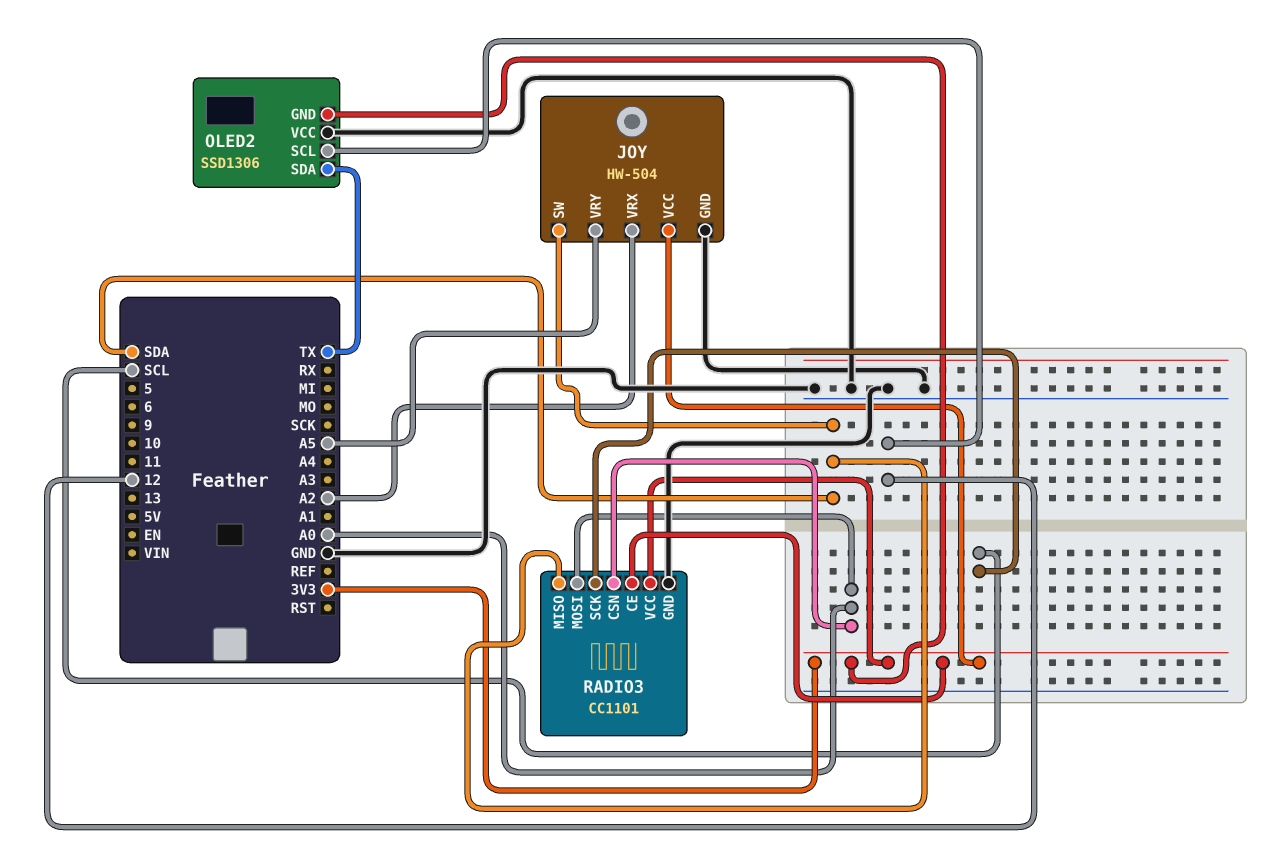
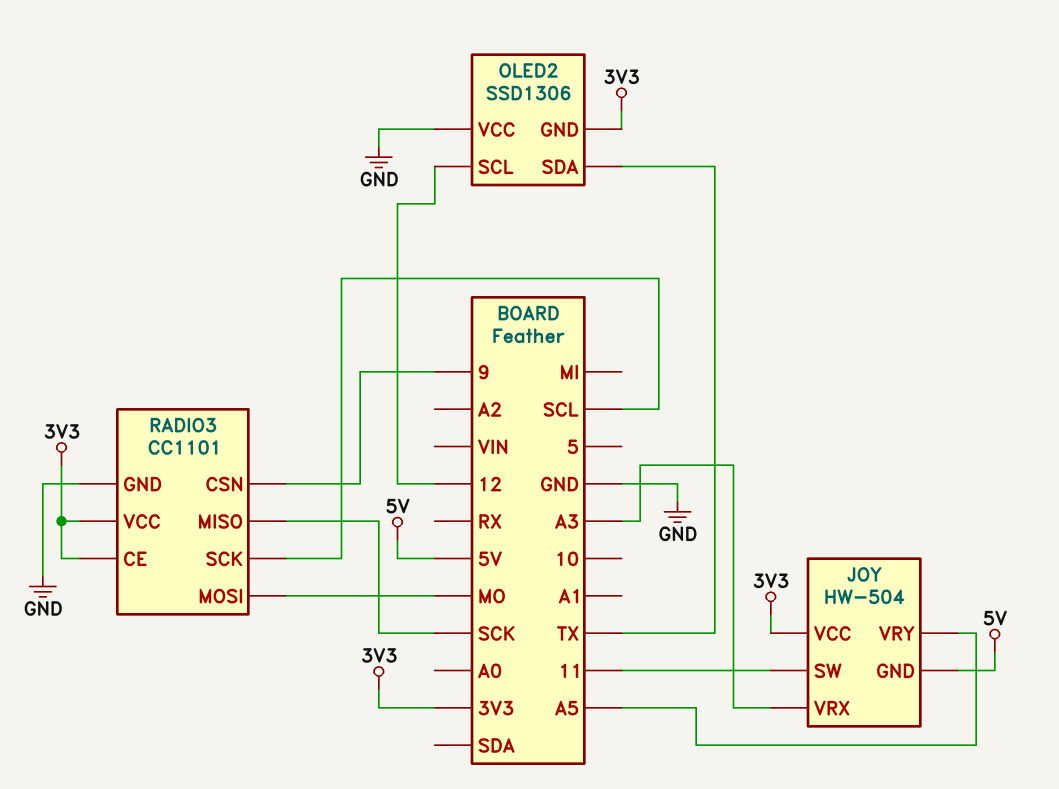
JOY pin GND: GND -> 5V
JOY pin SW: SDA -> 11
JOY pin VRX: A2 -> A3
RADIO3 pin CSN: A0 -> 9
RADIO3 pin MISO: SDA -> SCK
RADIO3 pin MOSI: A0 -> MO

